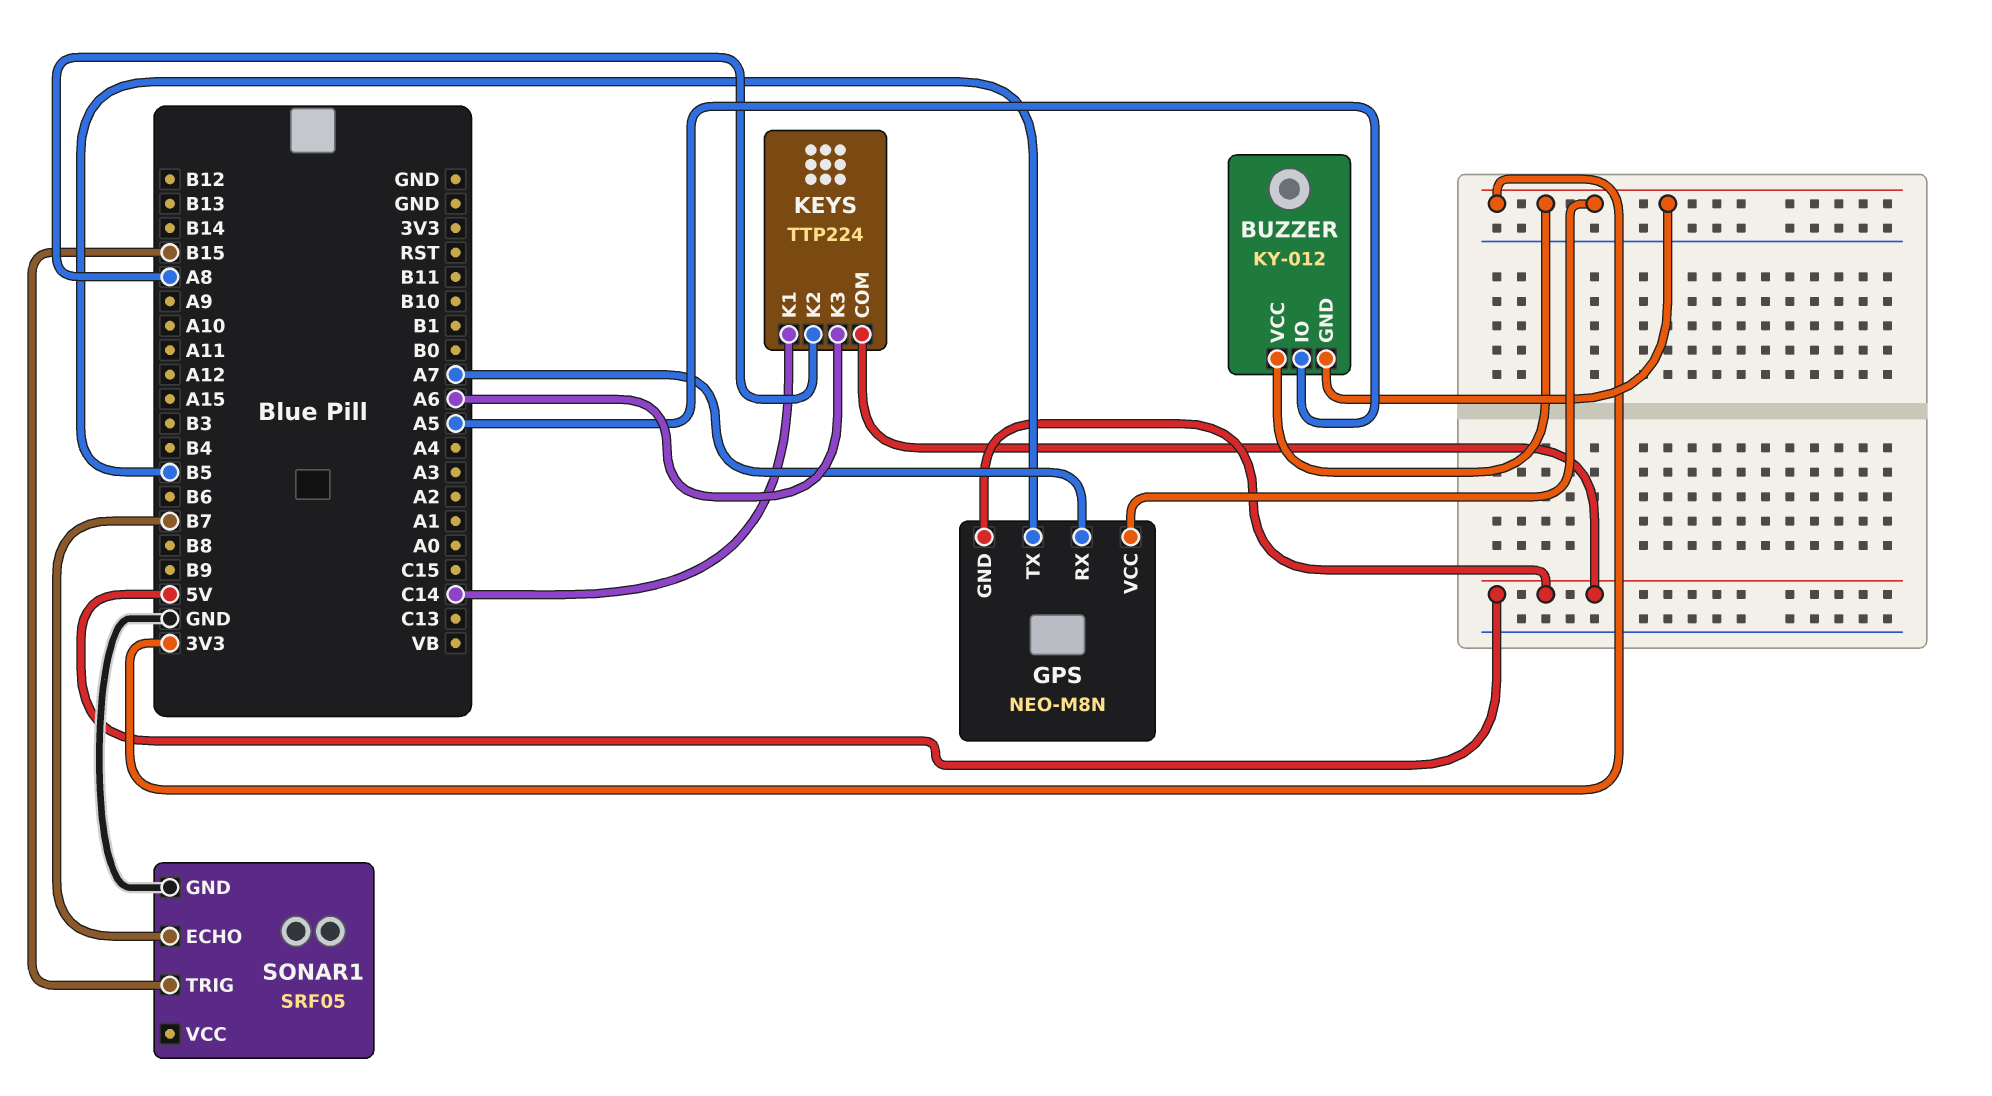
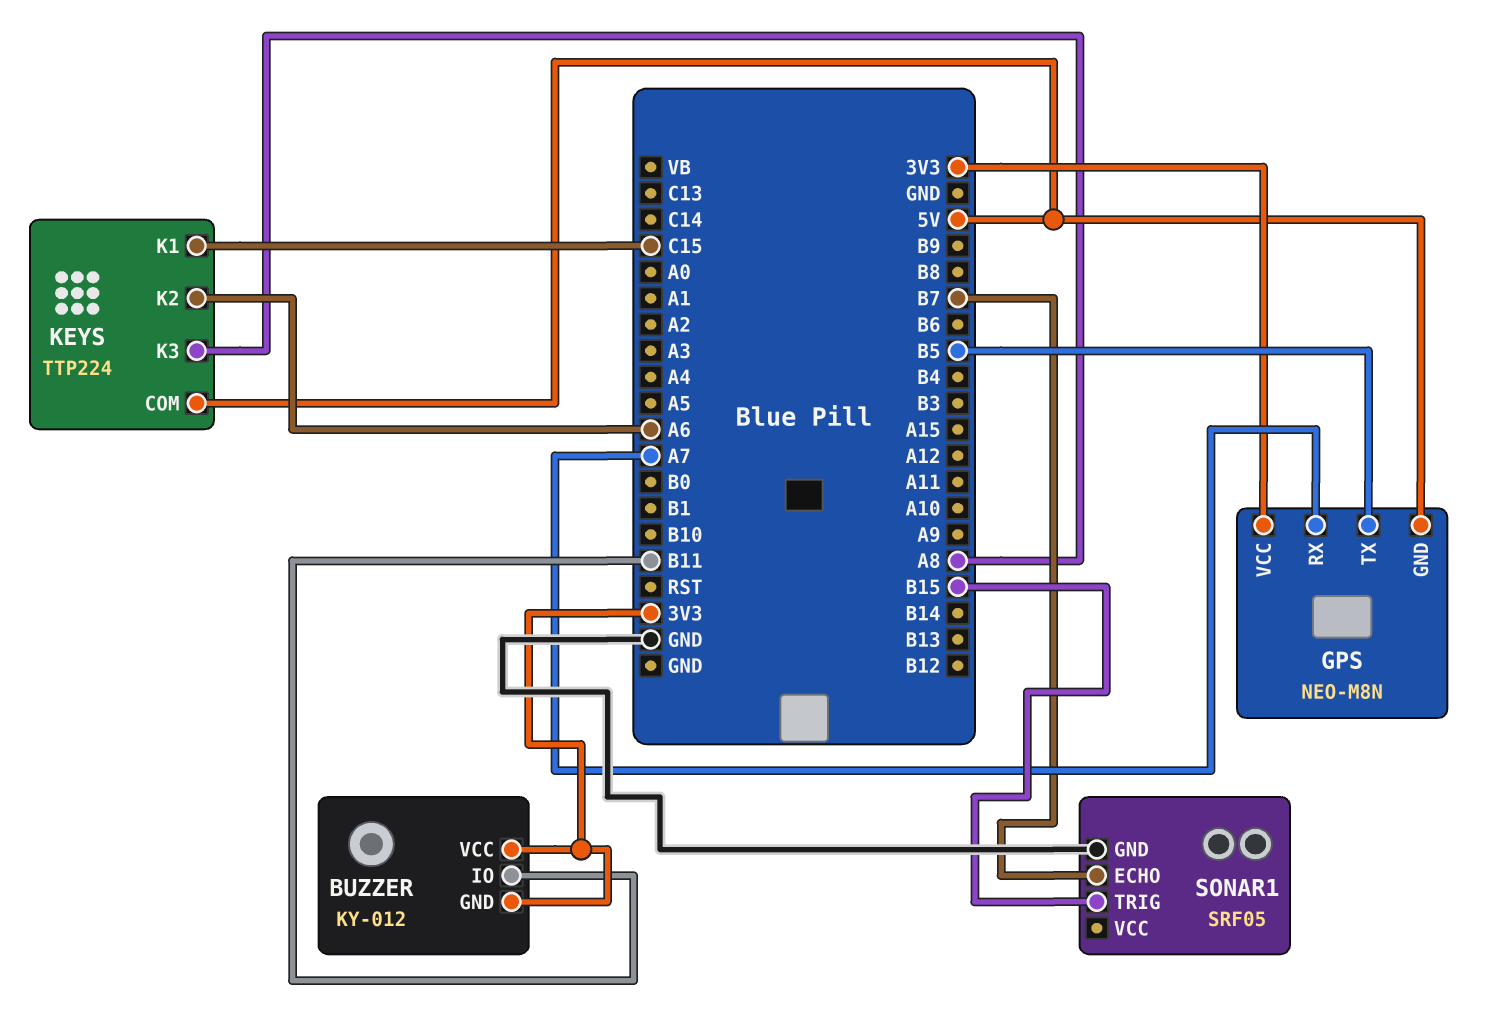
BUZZER pin IO: A5 -> B11
KEYS pin K1: C14 -> C15
KEYS pin K2: A8 -> A6
KEYS pin K3: A6 -> A8

